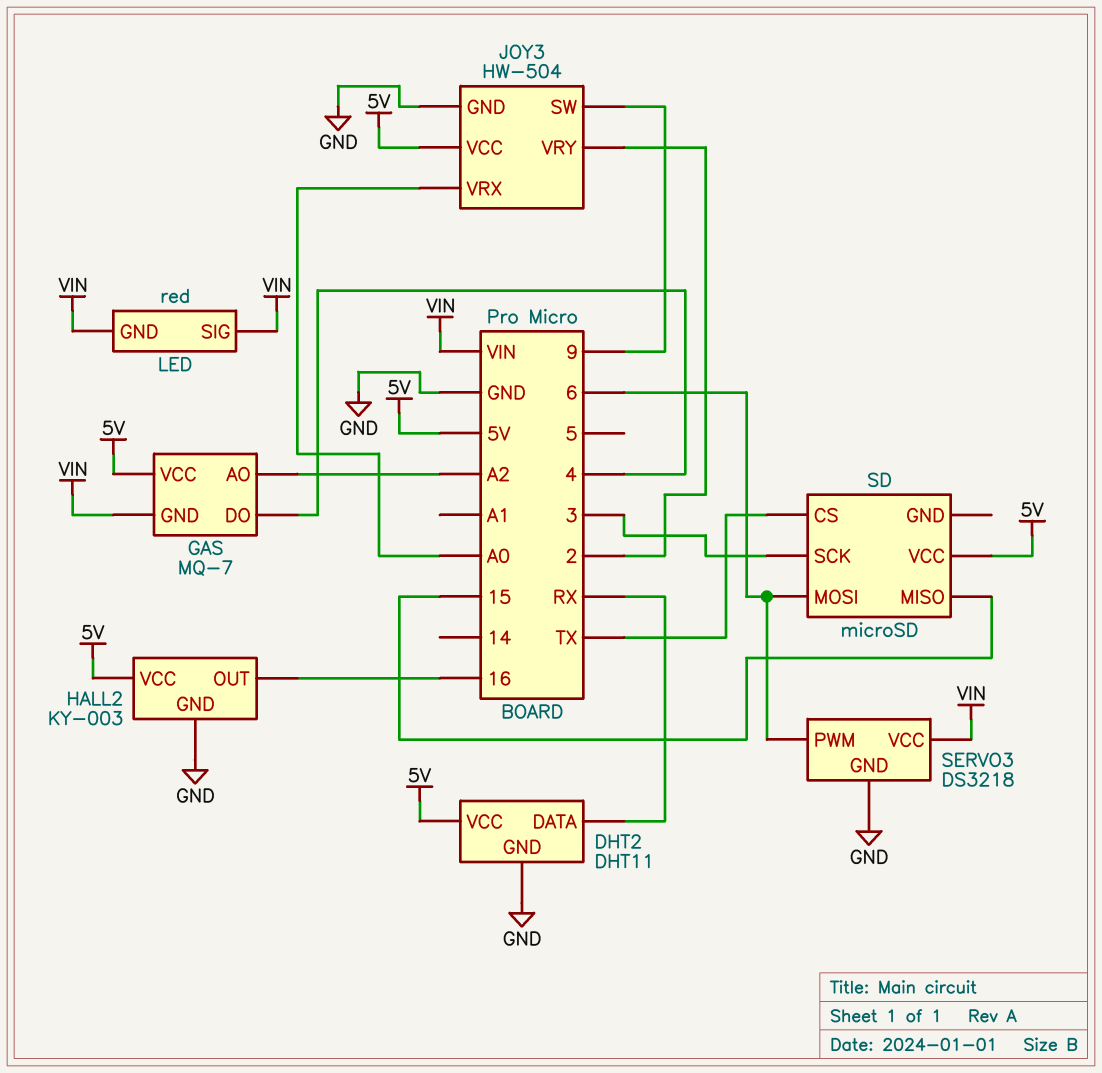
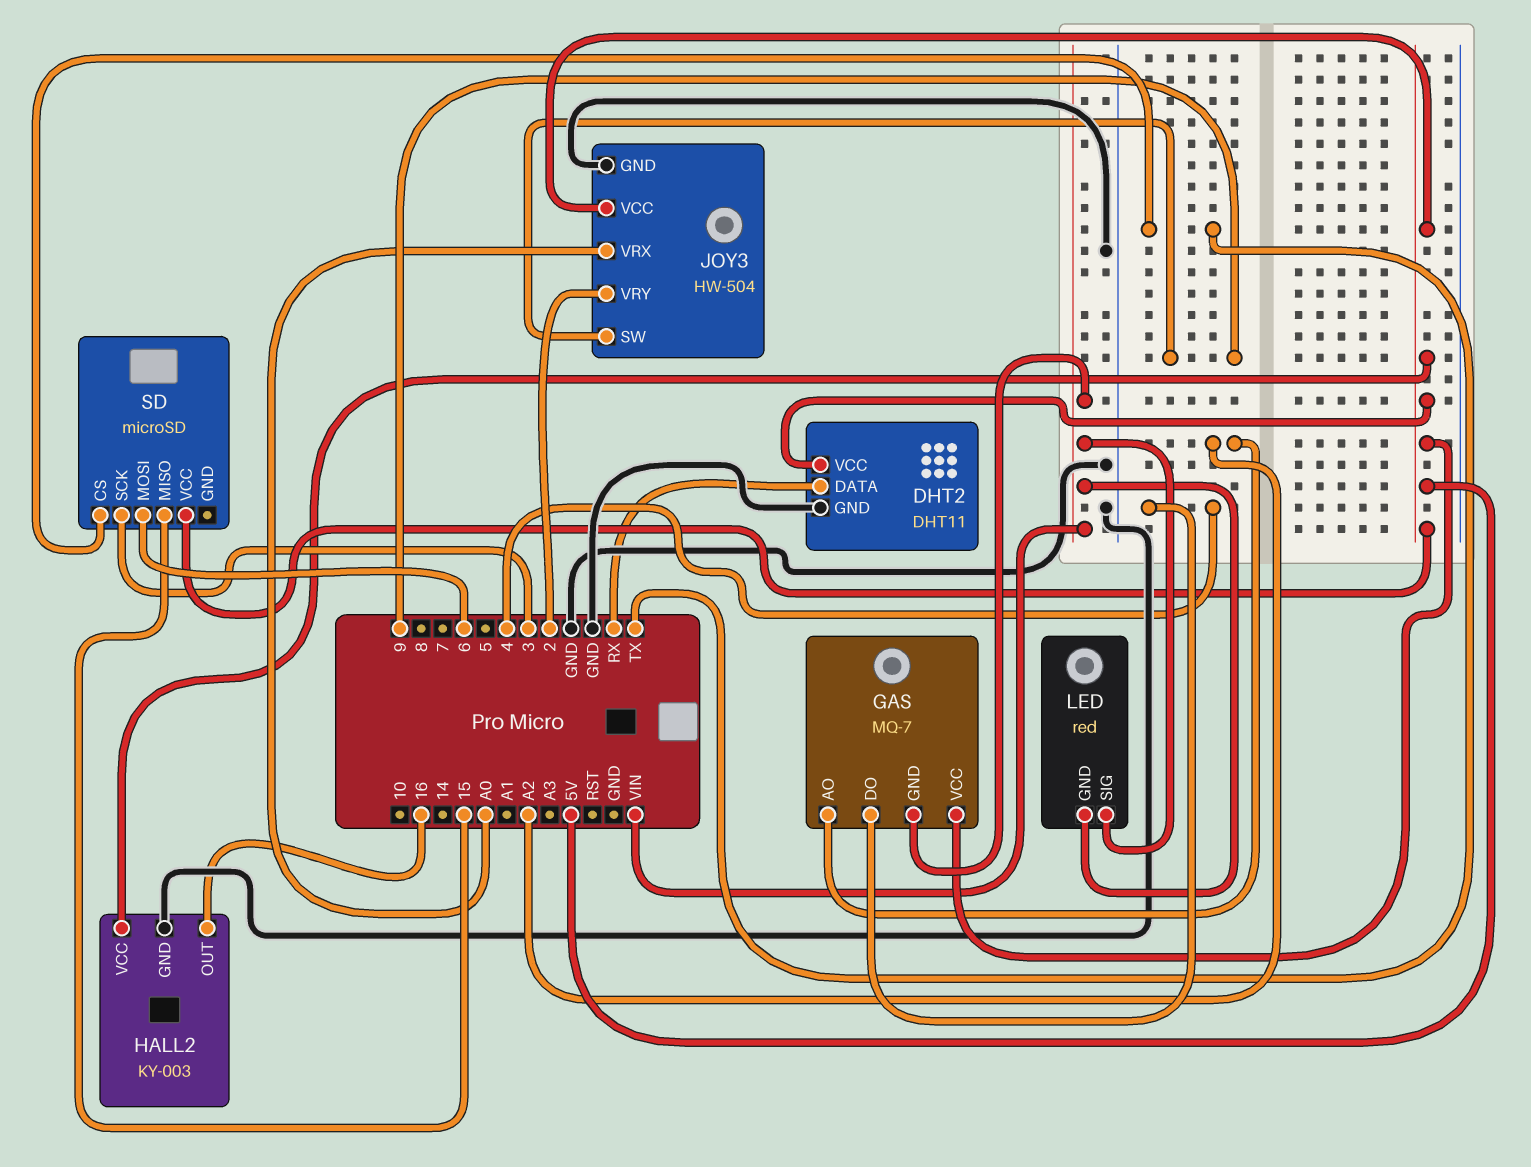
SERVO3: DS3218 -> none
SERVO3 pin GND: GND -> none
SERVO3 pin PWM: 6 -> none
SERVO3 pin VCC: VIN -> none

